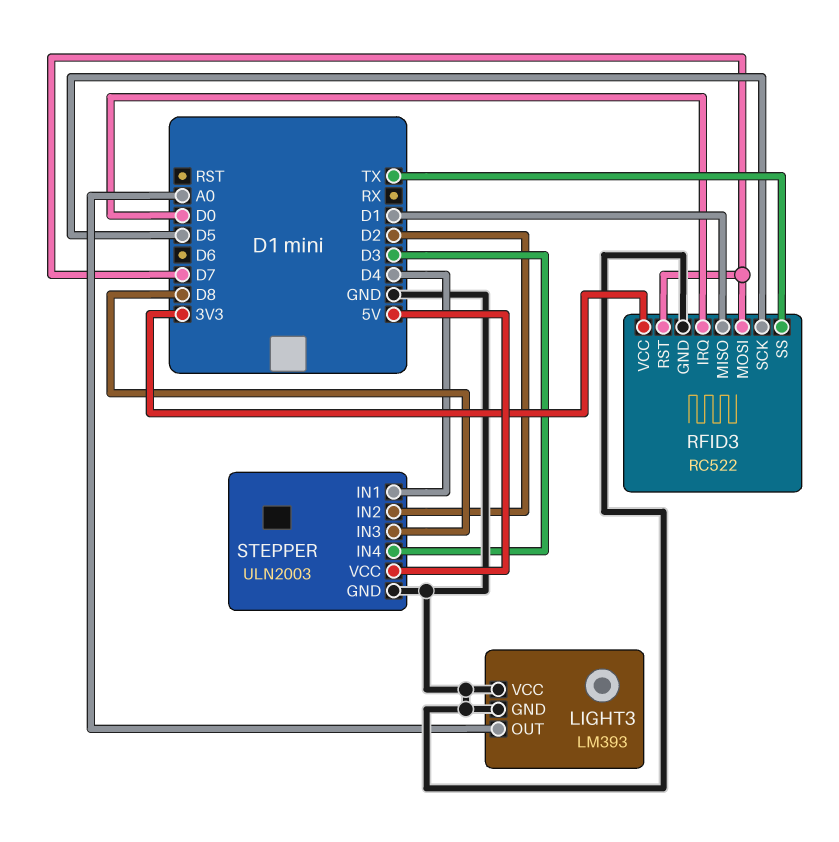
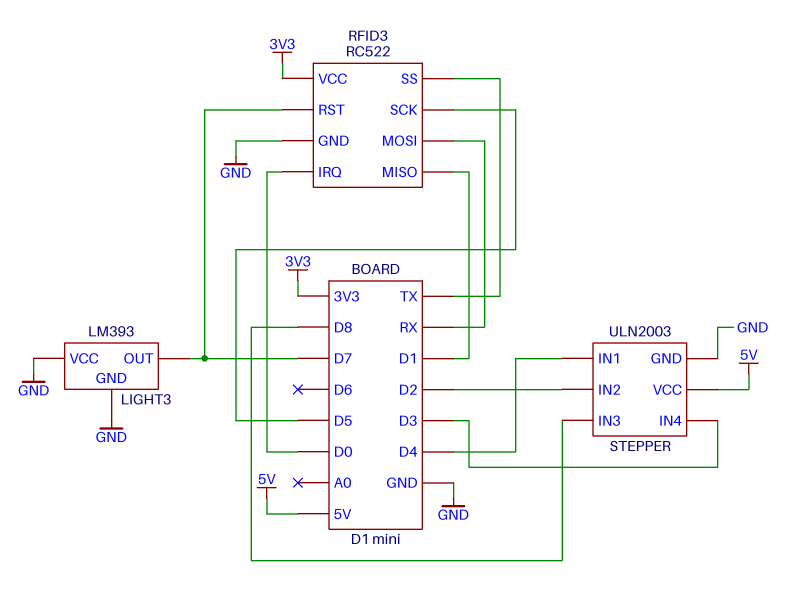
LIGHT3 pin OUT: A0 -> D7
RFID3 pin MOSI: D7 -> RX

